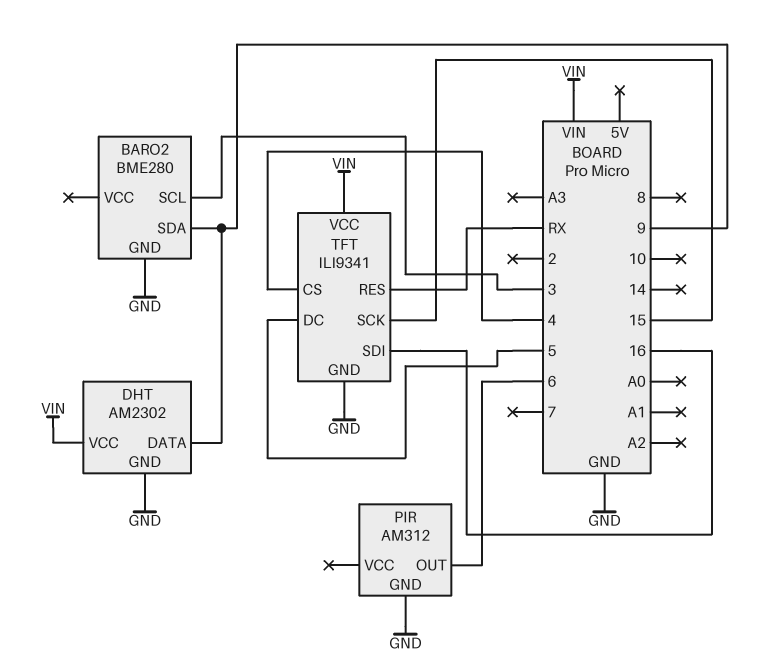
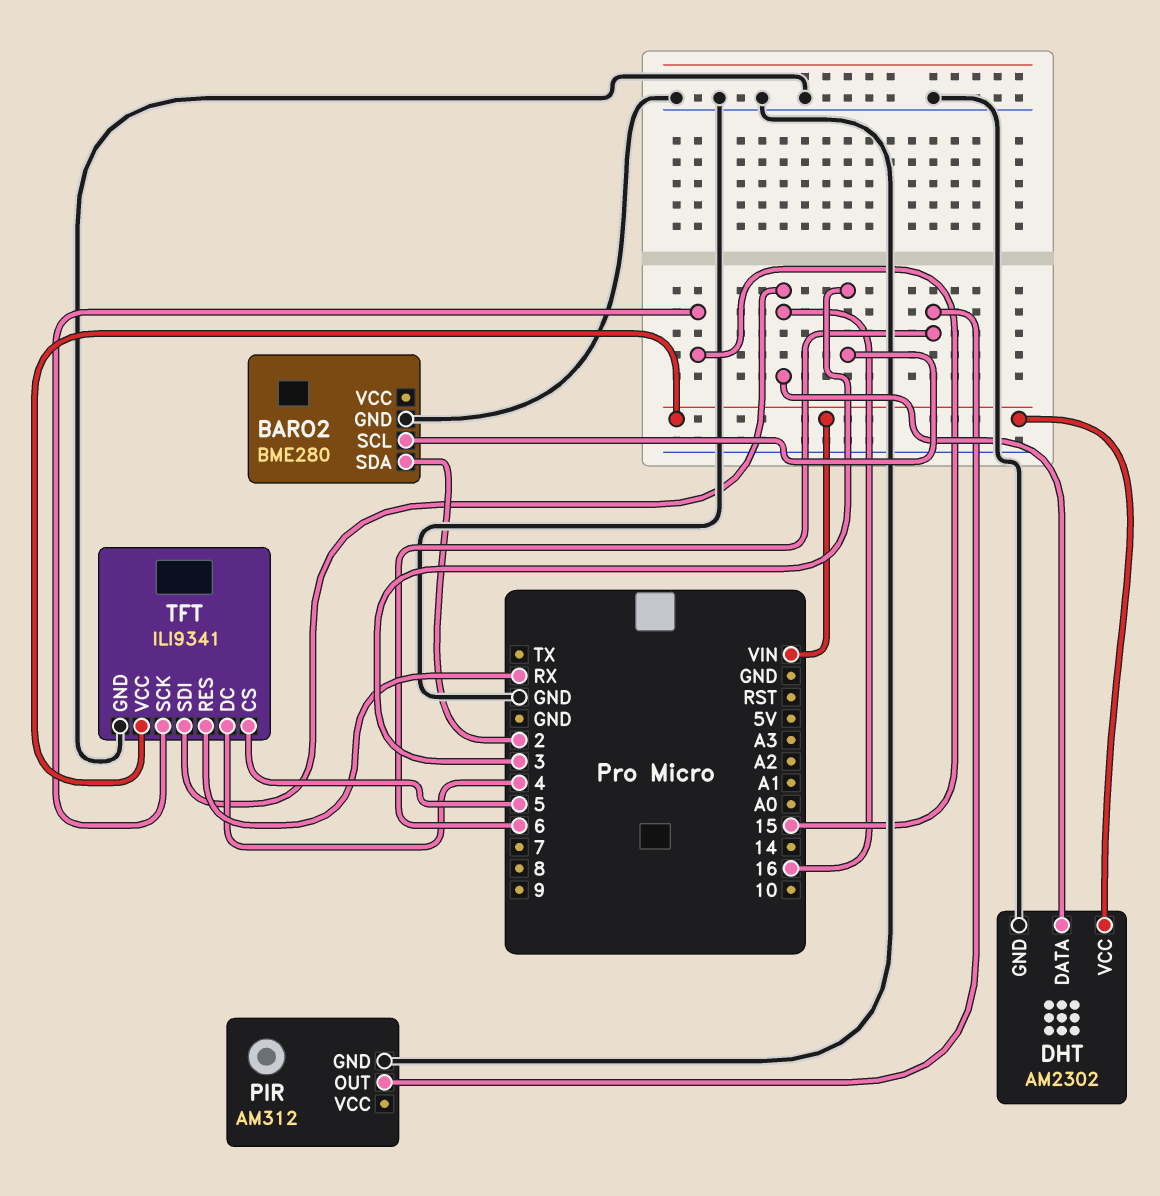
BARO2 pin SDA: 9 -> 2
DHT pin DATA: 9 -> 16
TFT pin CS: 4 -> 5
TFT pin DC: 5 -> 4

